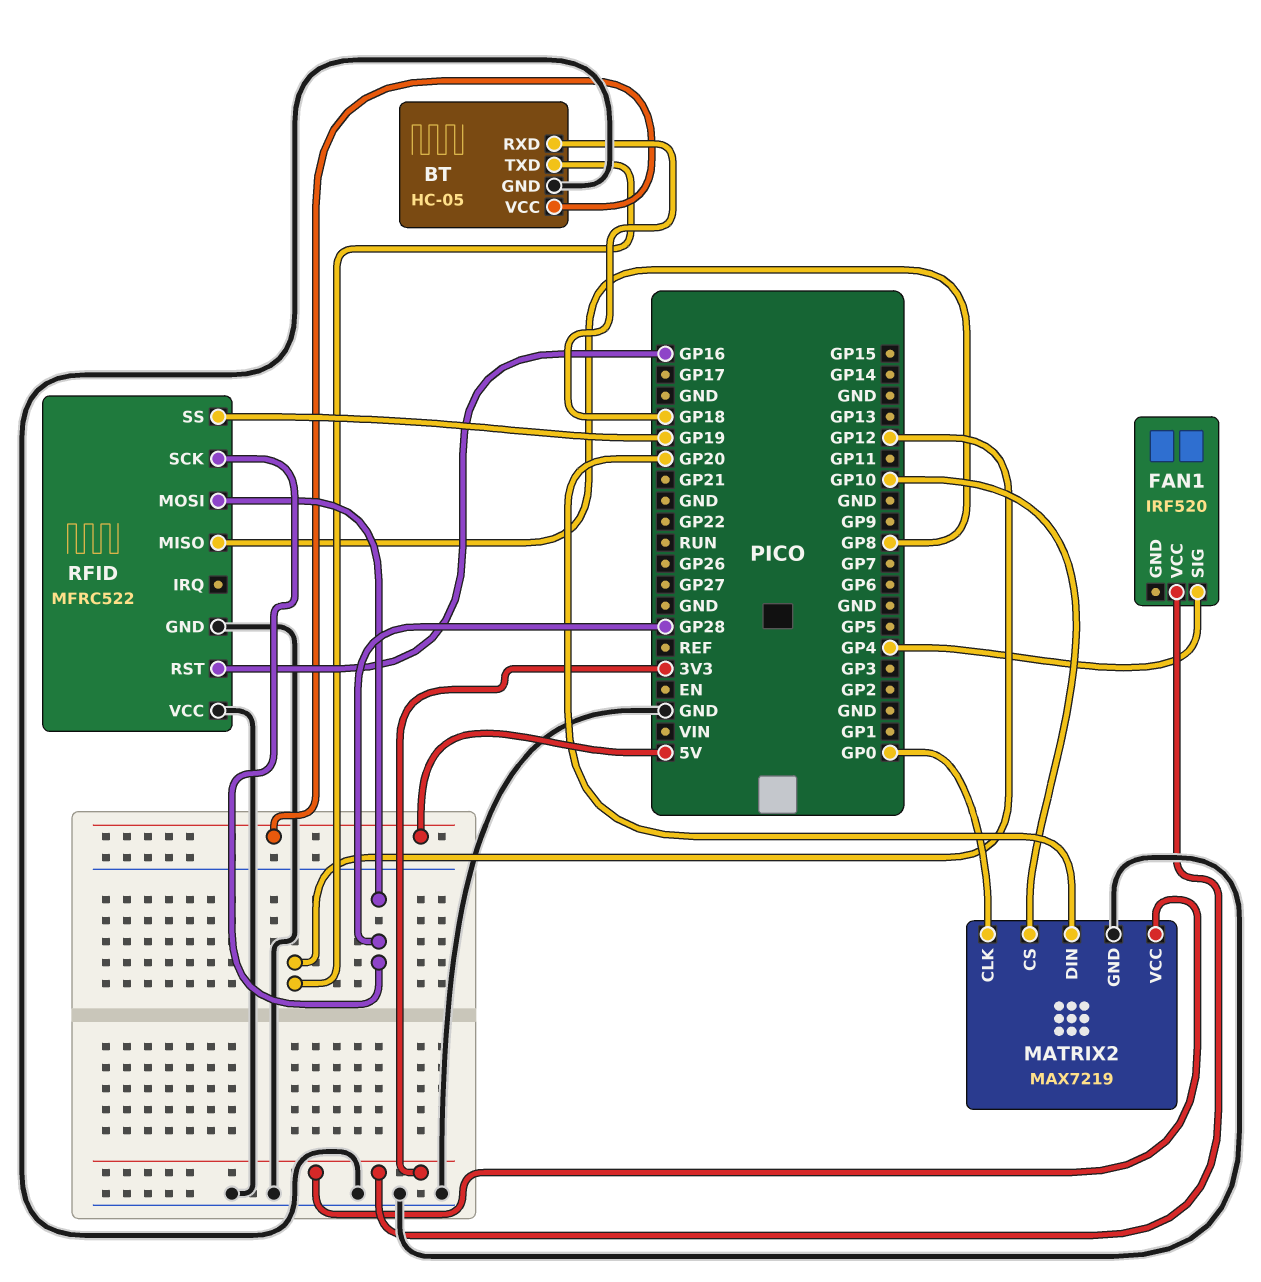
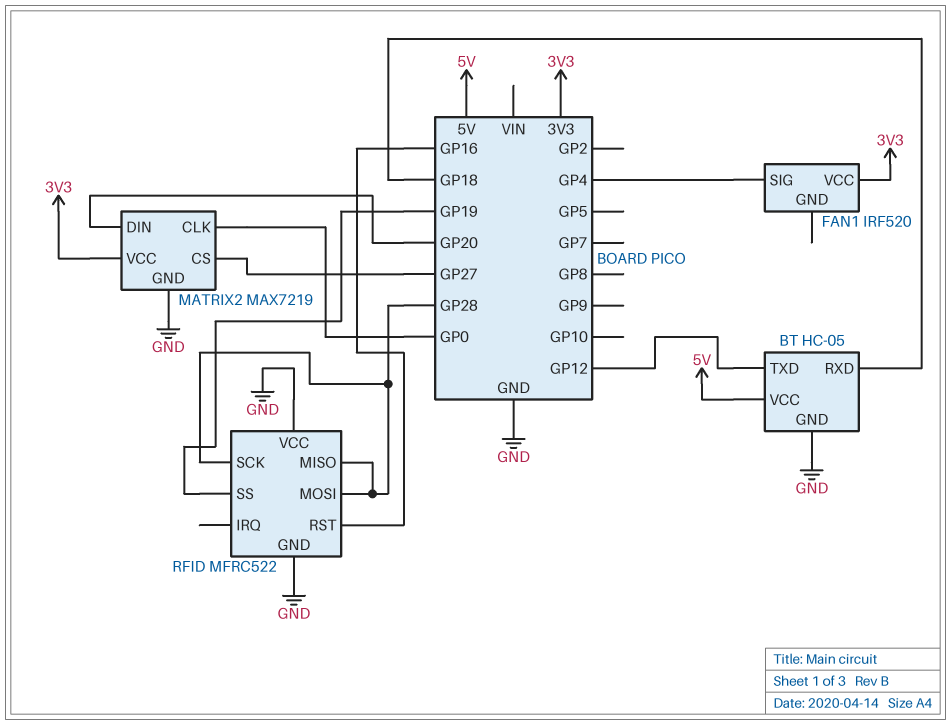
MATRIX2 pin CS: GP10 -> GP27
RFID pin MISO: GP8 -> GP28

